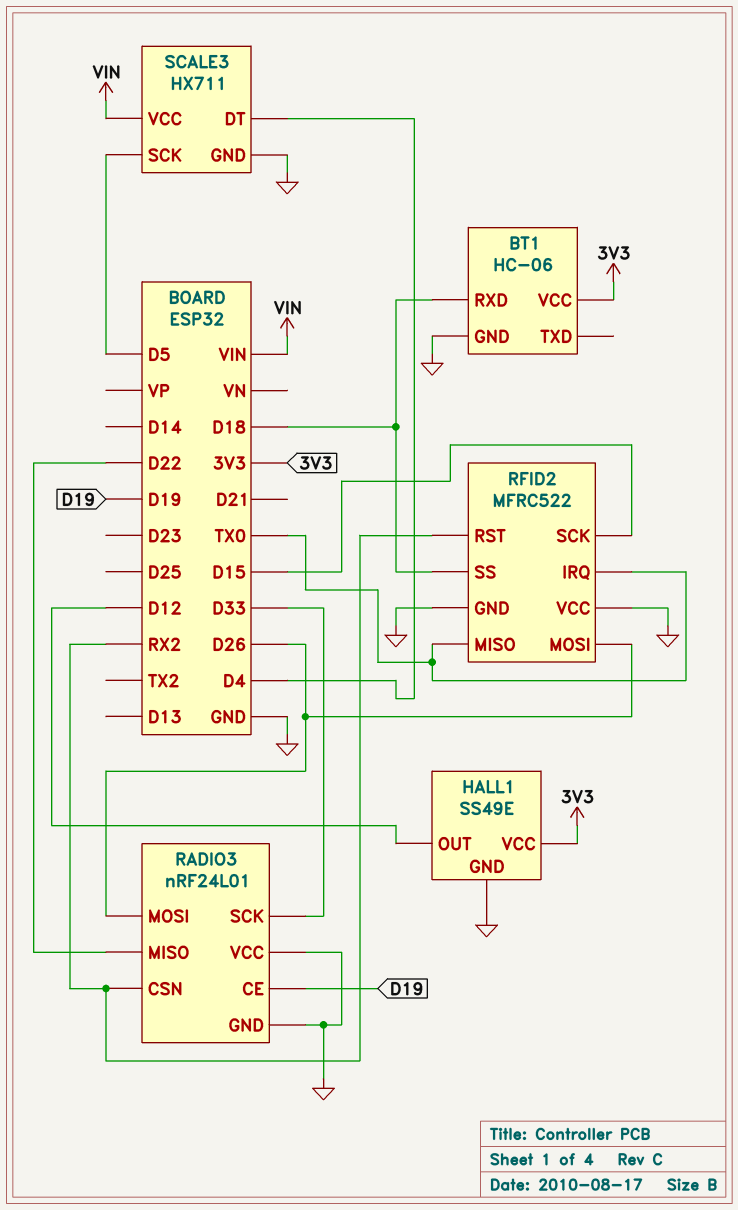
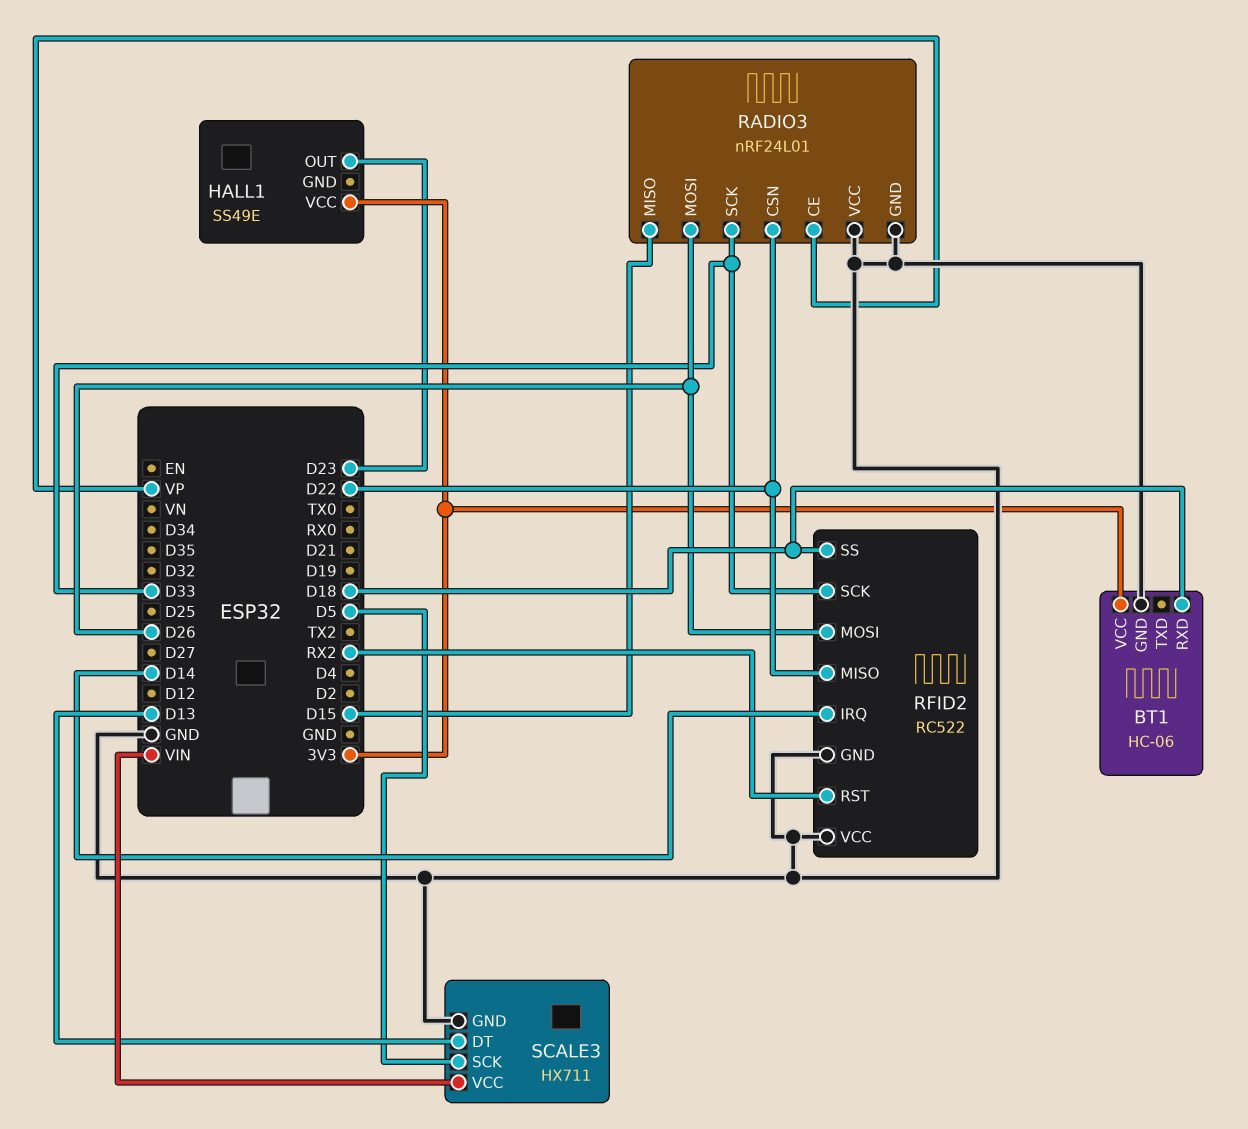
HALL1 pin GND: GND -> none
HALL1 pin OUT: D12 -> D23
RADIO3 pin CE: D19 -> VP
RADIO3 pin CSN: RX2 -> D22
RADIO3 pin MISO: D22 -> D15
RFID2: MFRC522 -> RC522
RFID2 pin IRQ: TX0 -> D14
RFID2 pin MISO: TX0 -> D22
RFID2 pin SCK: D15 -> D33
SCALE3 pin DT: D4 -> D13

